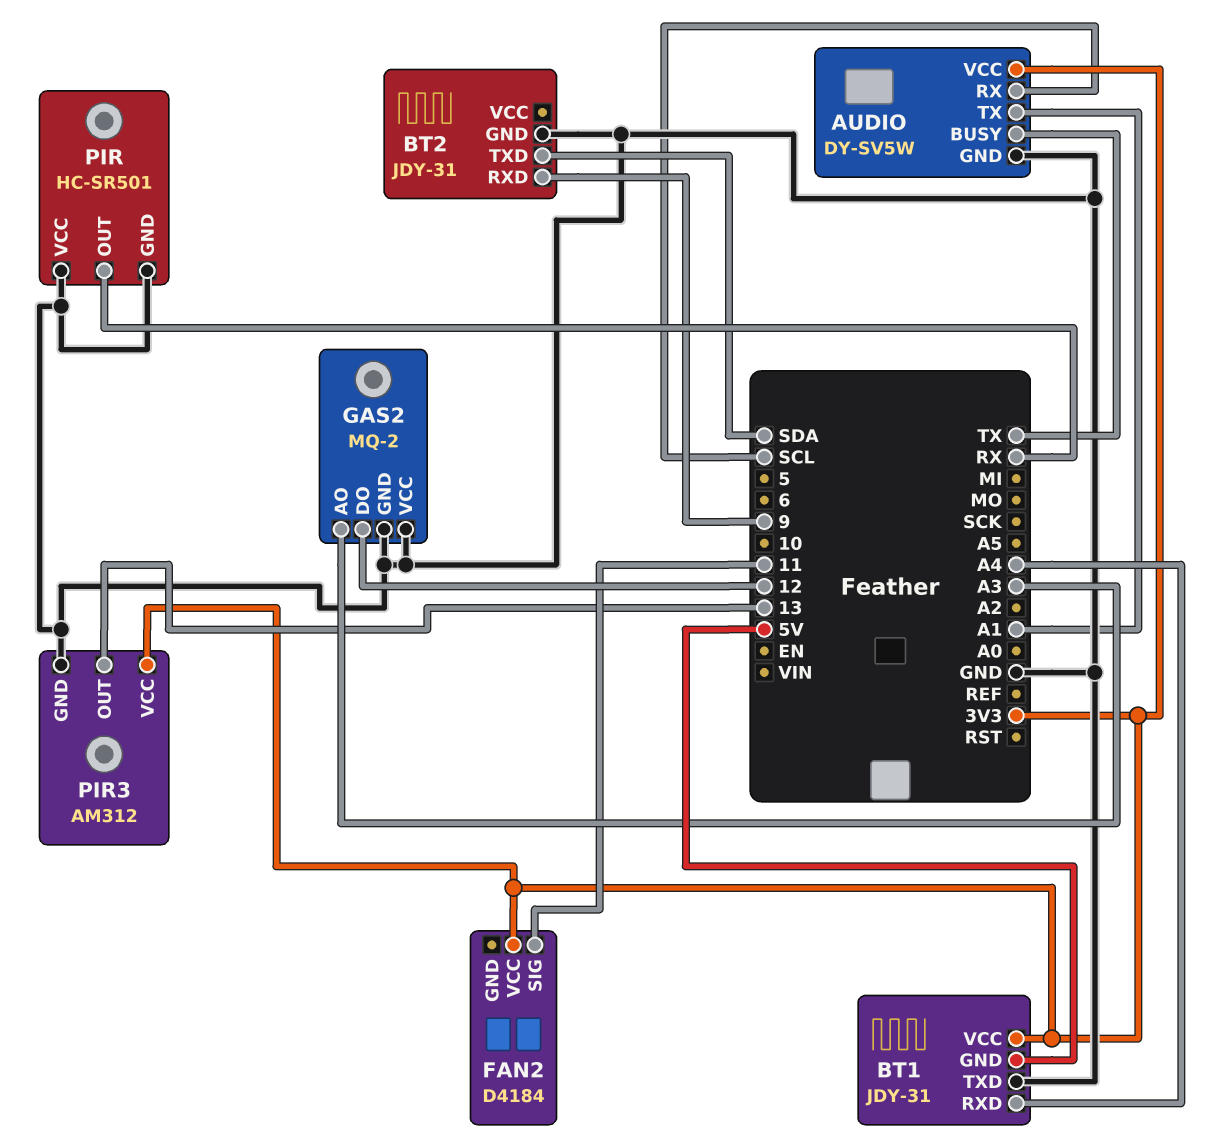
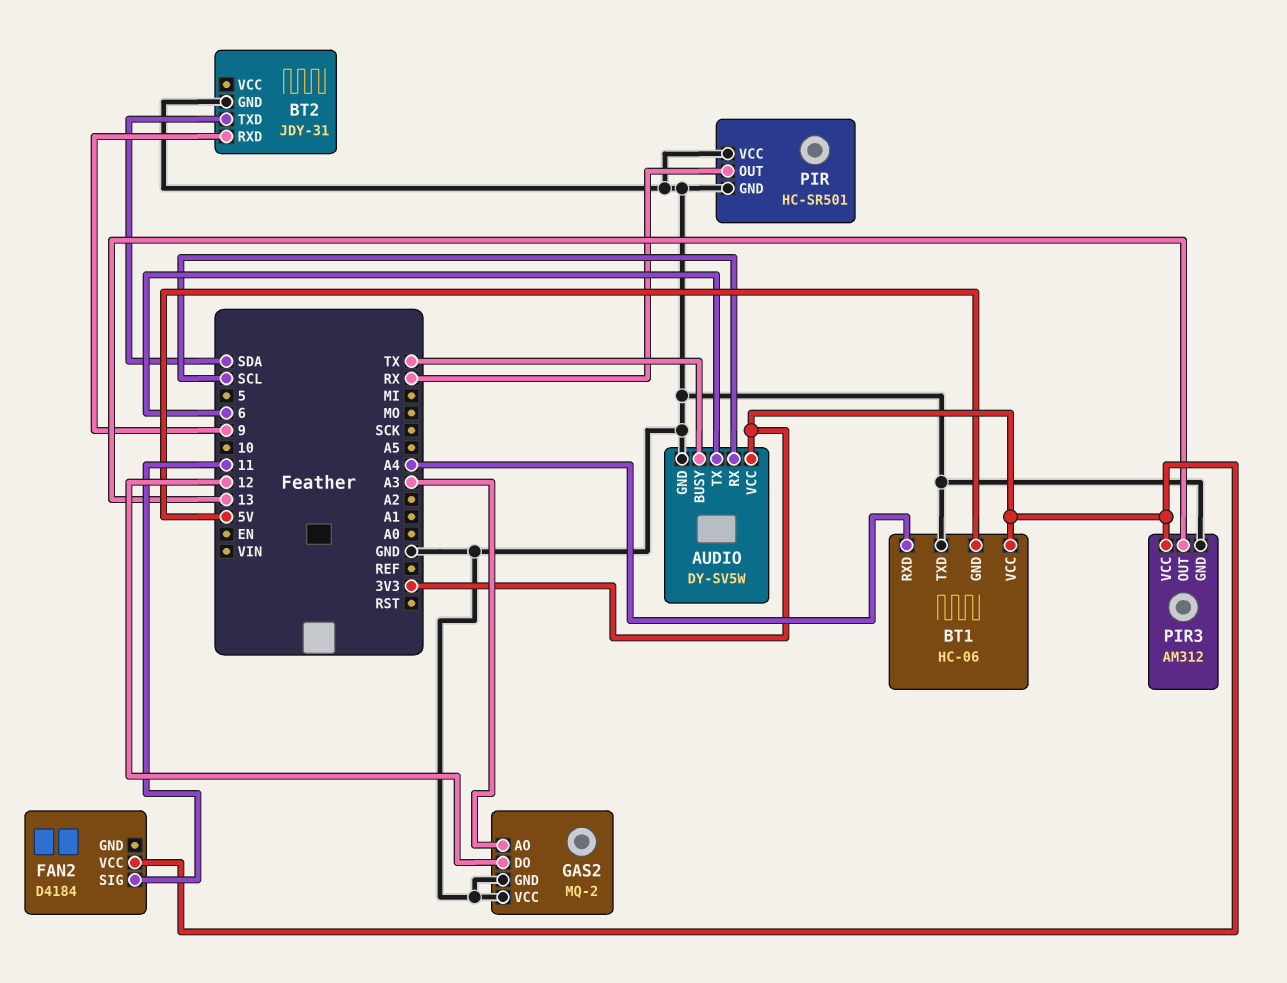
AUDIO pin TX: A1 -> 6
BT1: JDY-31 -> HC-06

